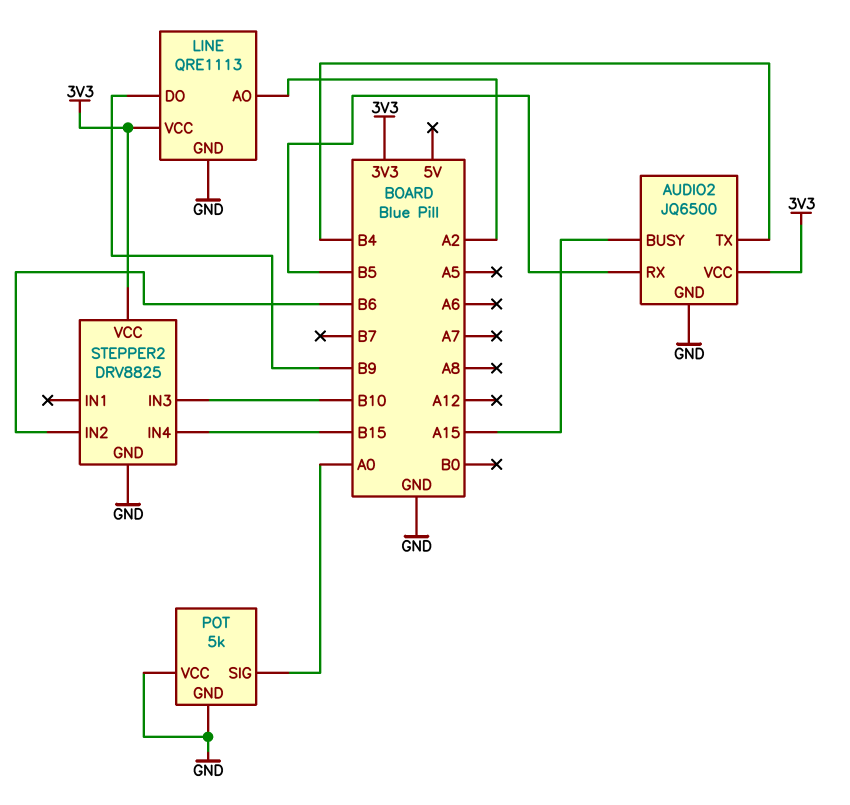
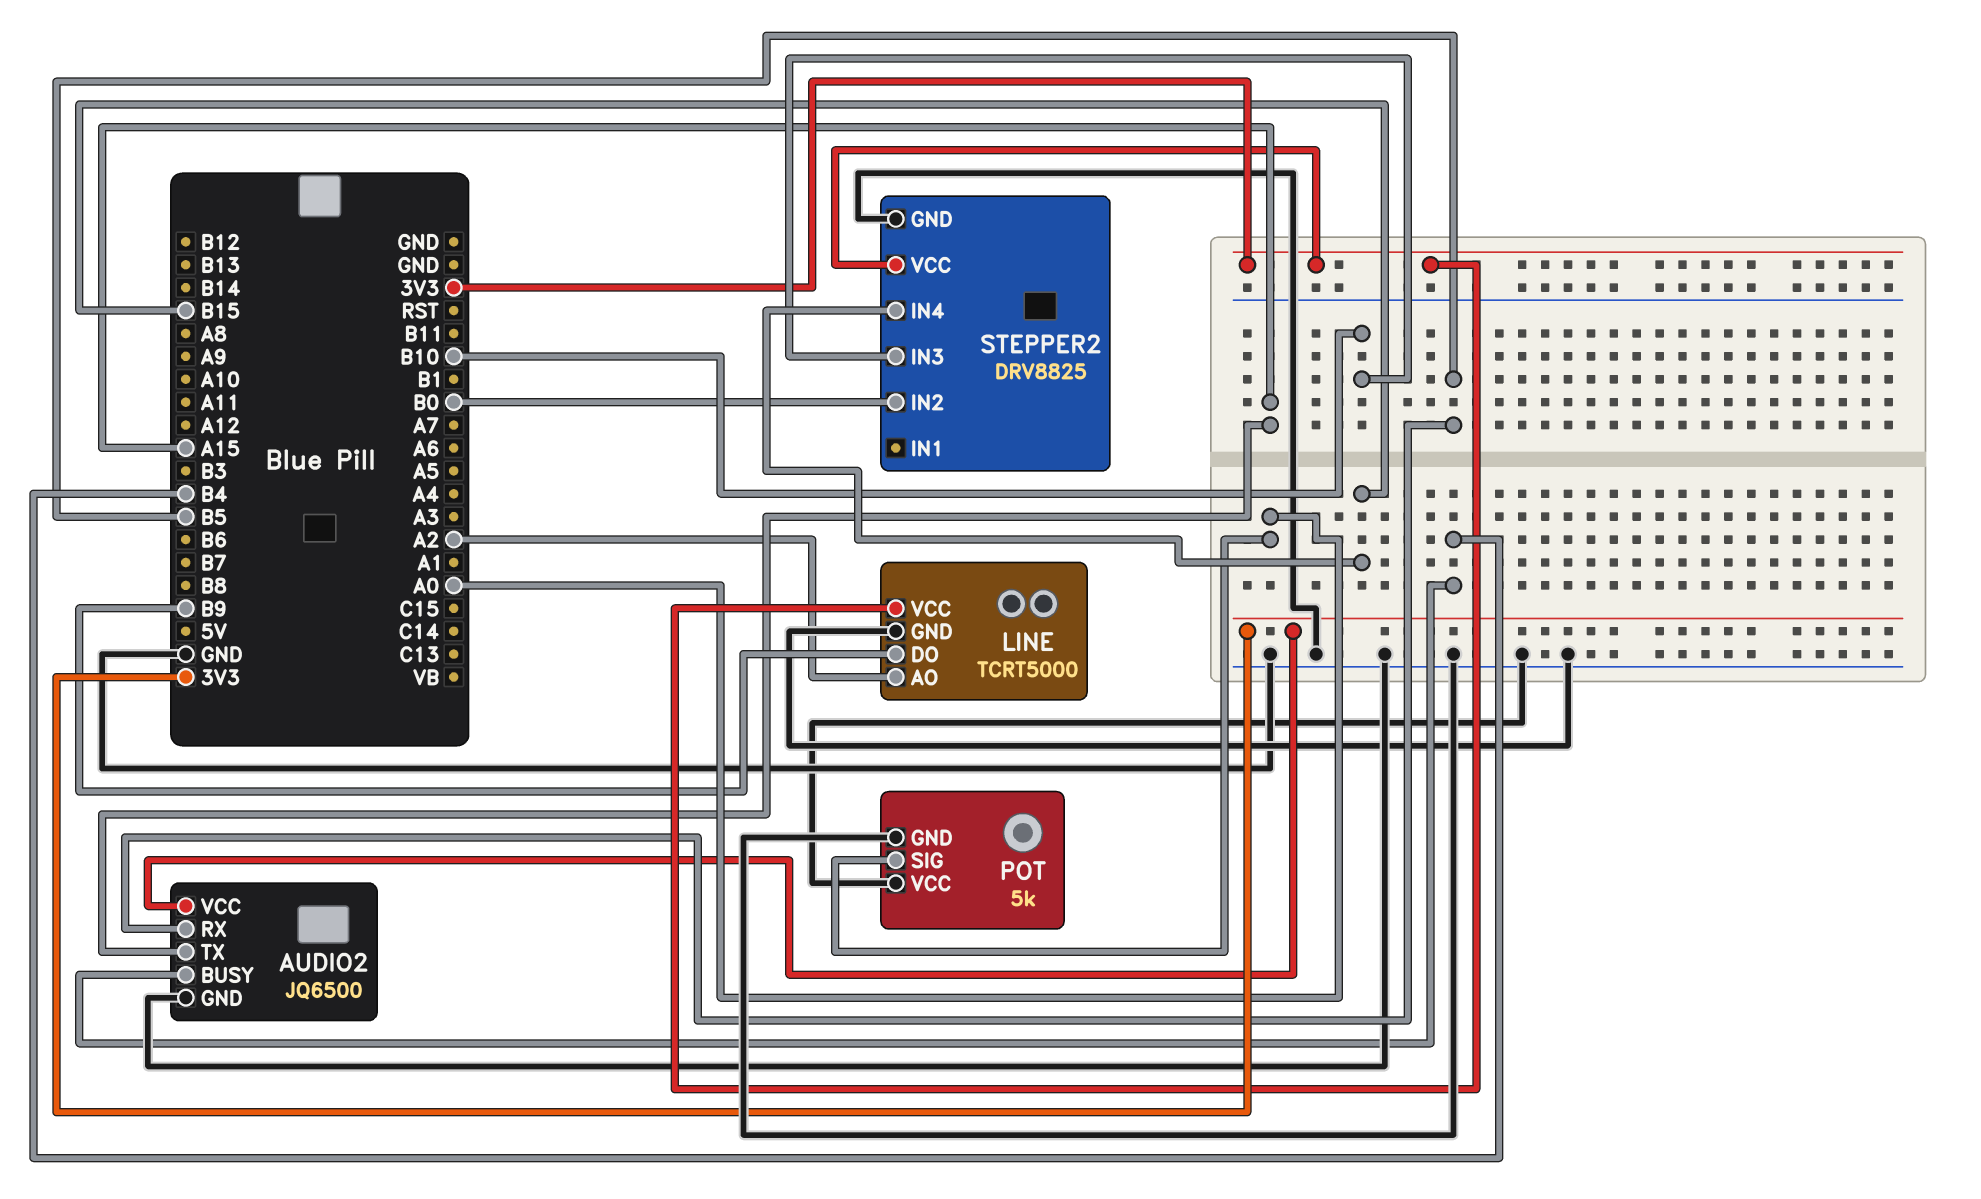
AUDIO2 pin BUSY: A15 -> B4
AUDIO2 pin TX: B4 -> A15
LINE: QRE1113 -> TCRT5000
STEPPER2 pin IN2: B6 -> B0

